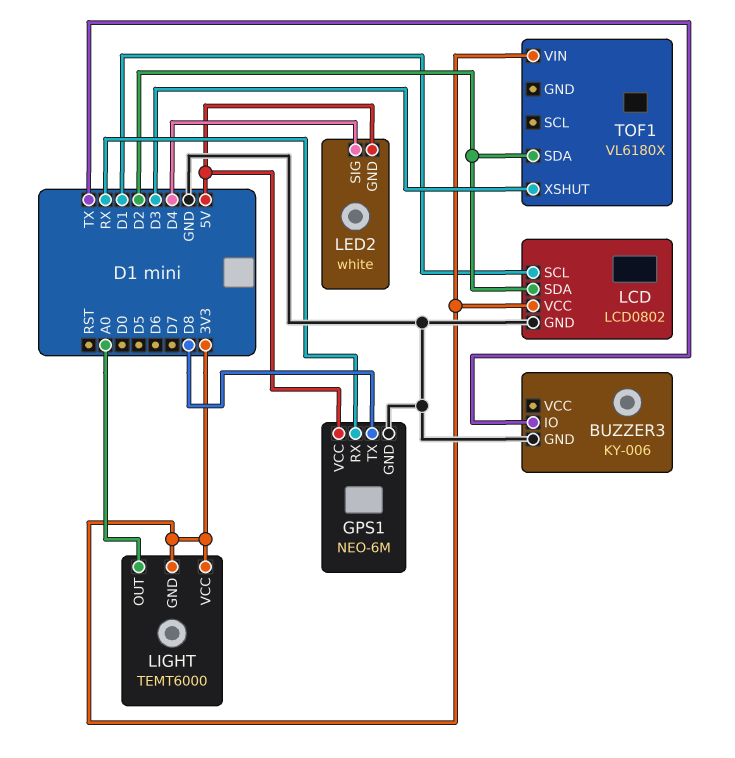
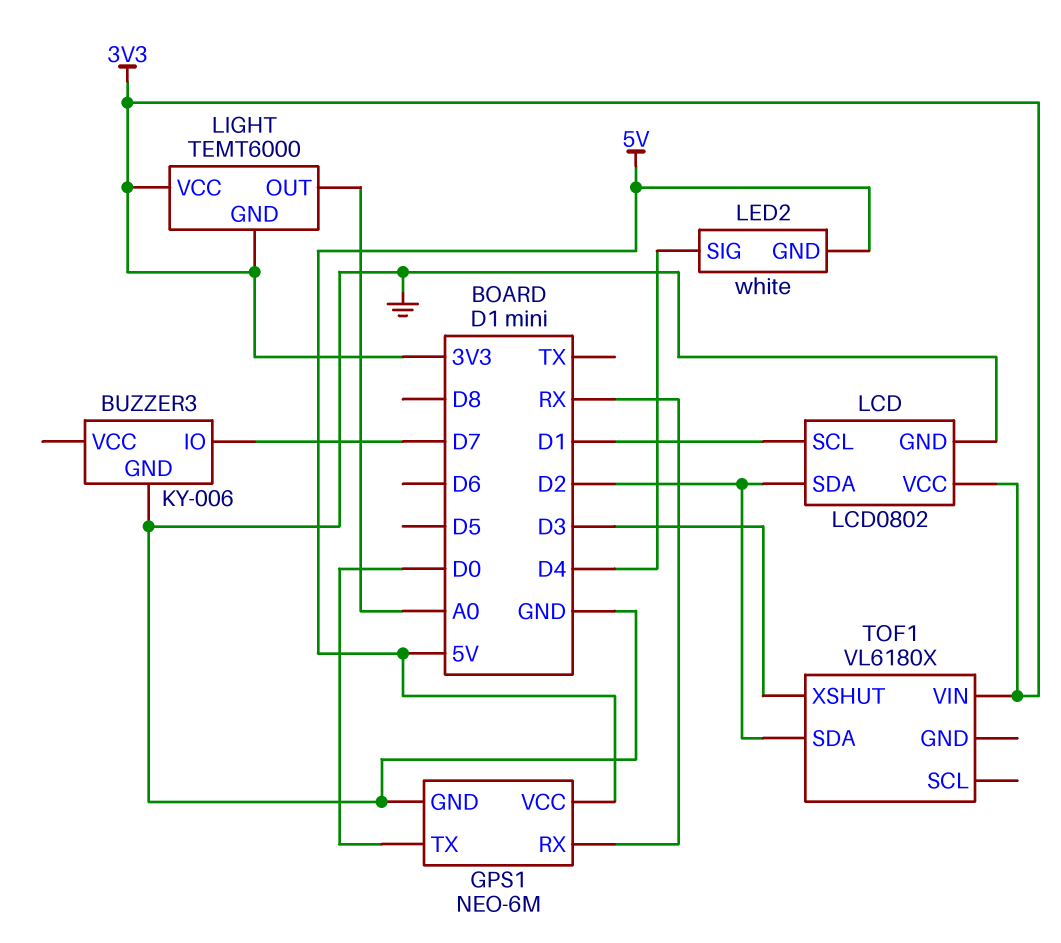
BUZZER3 pin IO: TX -> D7
GPS1 pin TX: D8 -> D0

